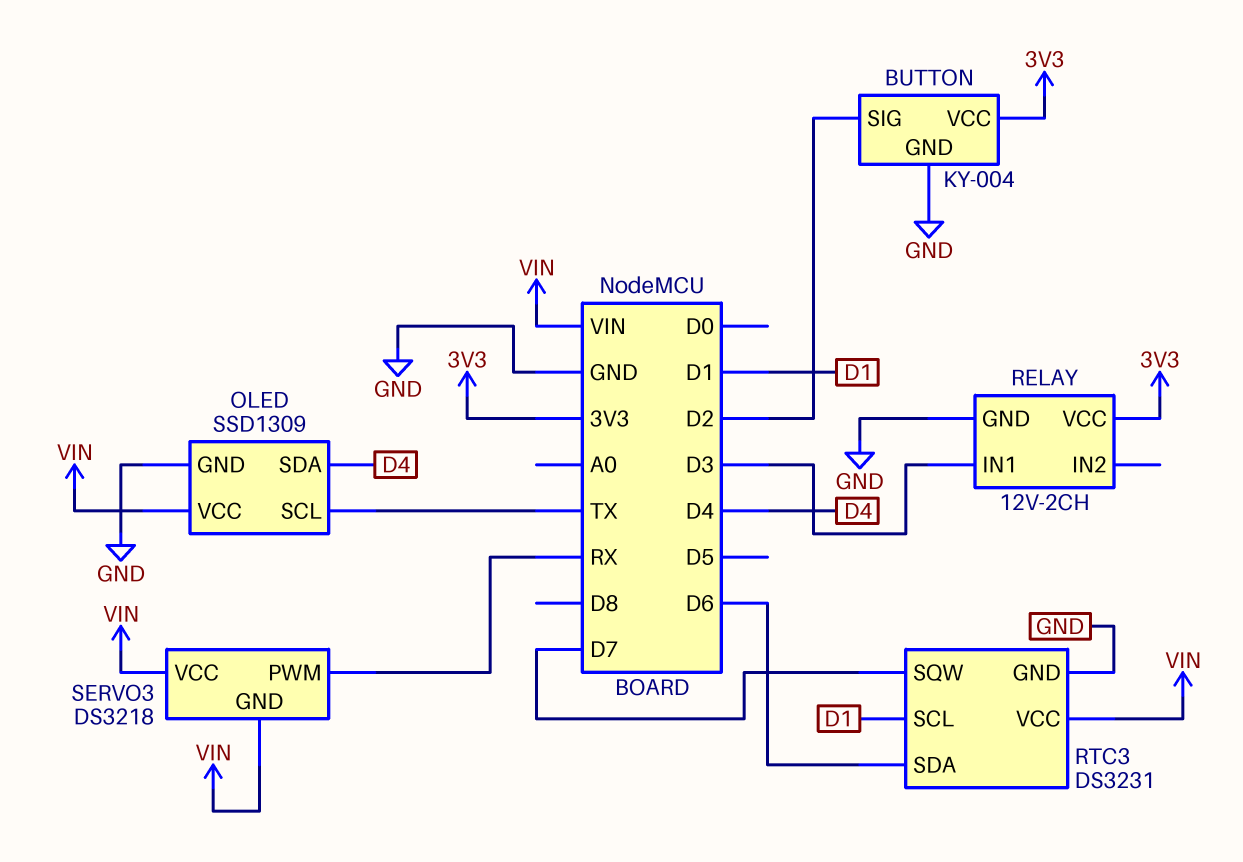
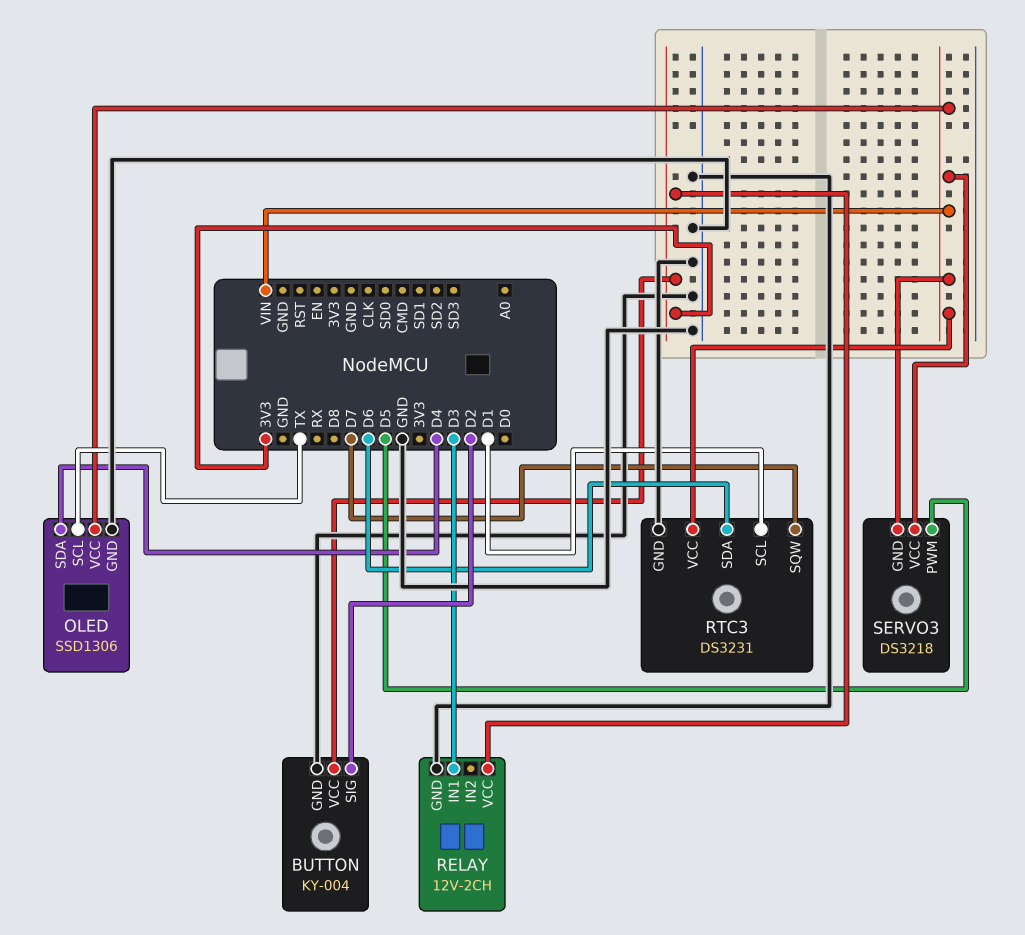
OLED: SSD1309 -> SSD1306
SERVO3 pin PWM: RX -> D5

